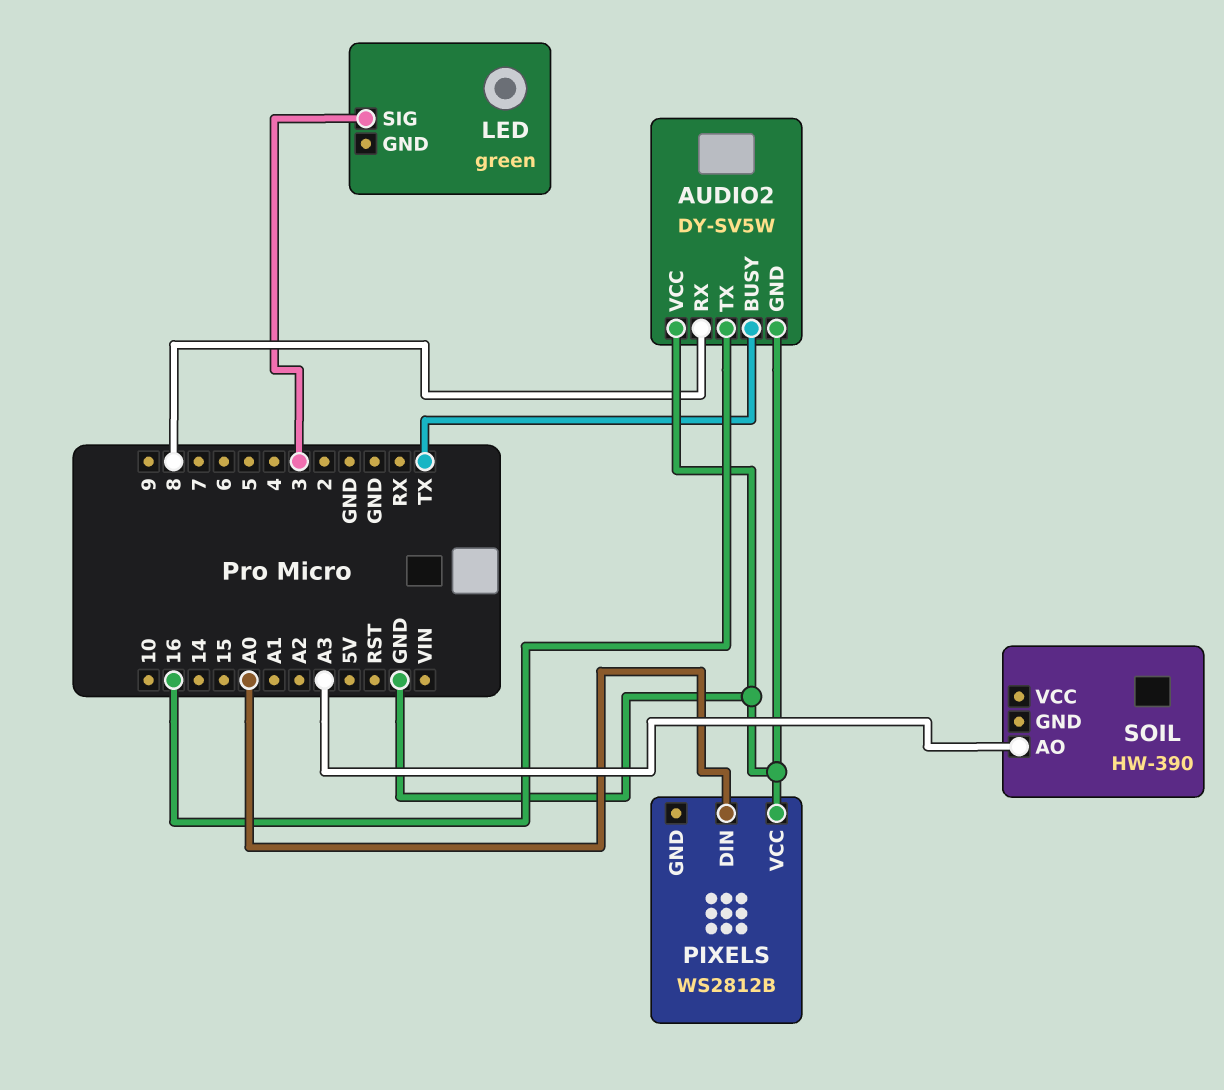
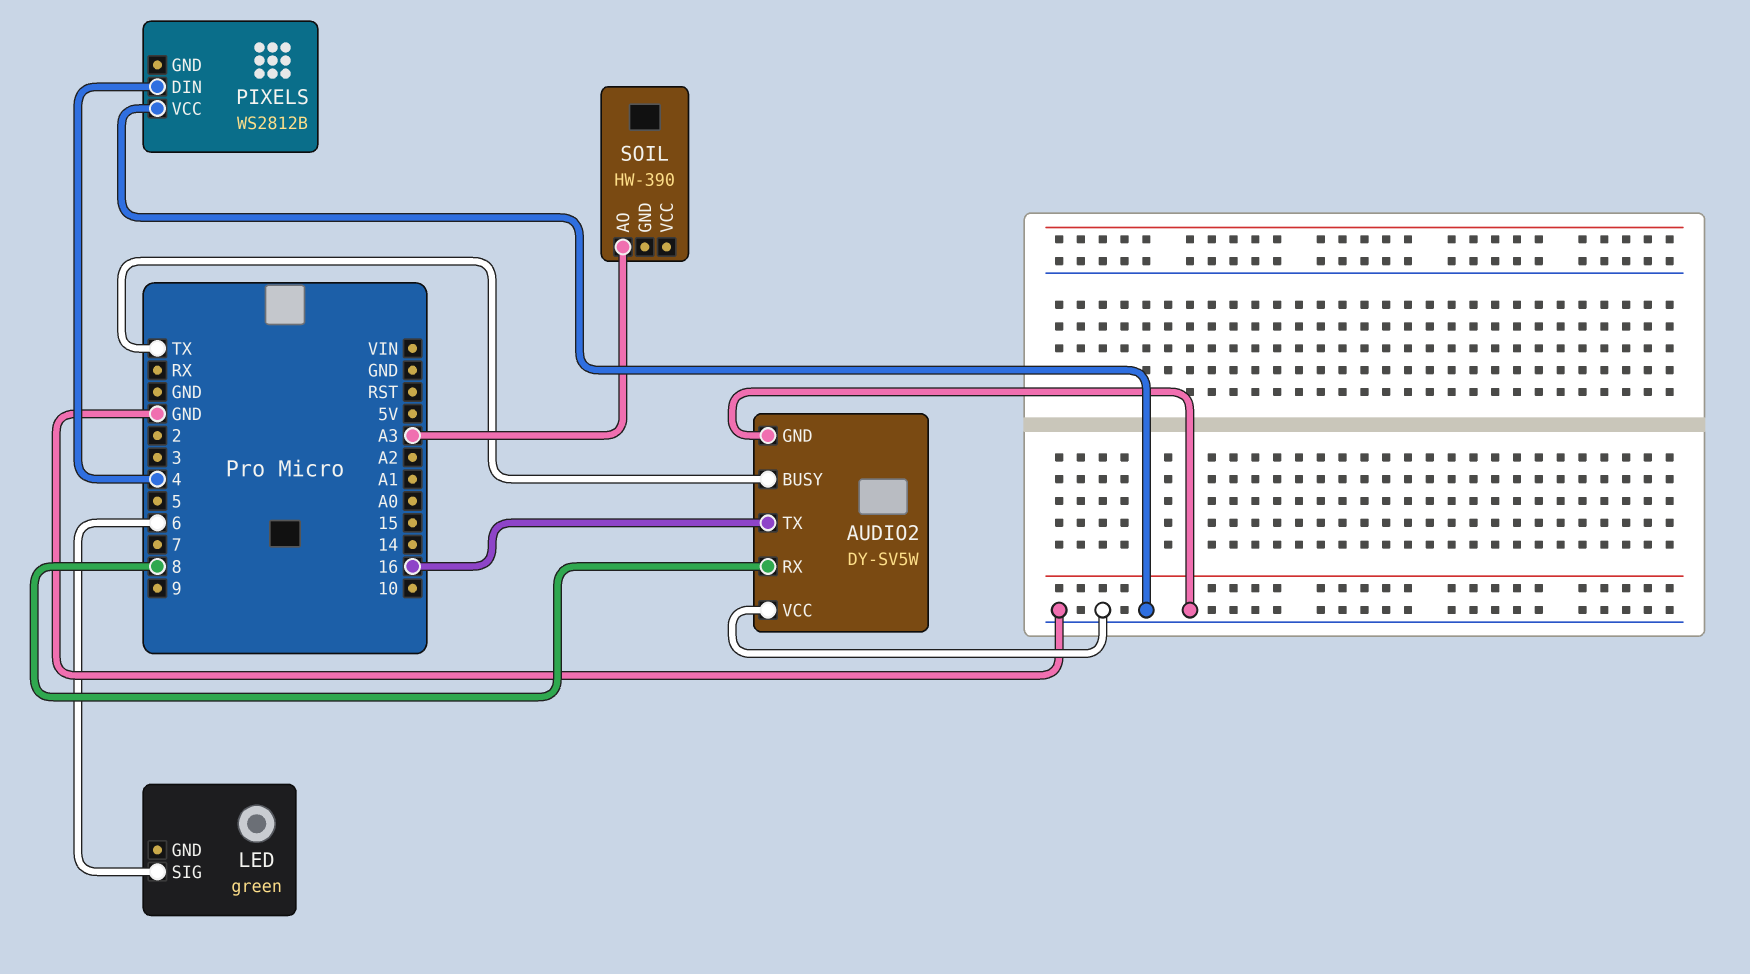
LED pin SIG: 3 -> 6
PIXELS pin DIN: A0 -> 4

